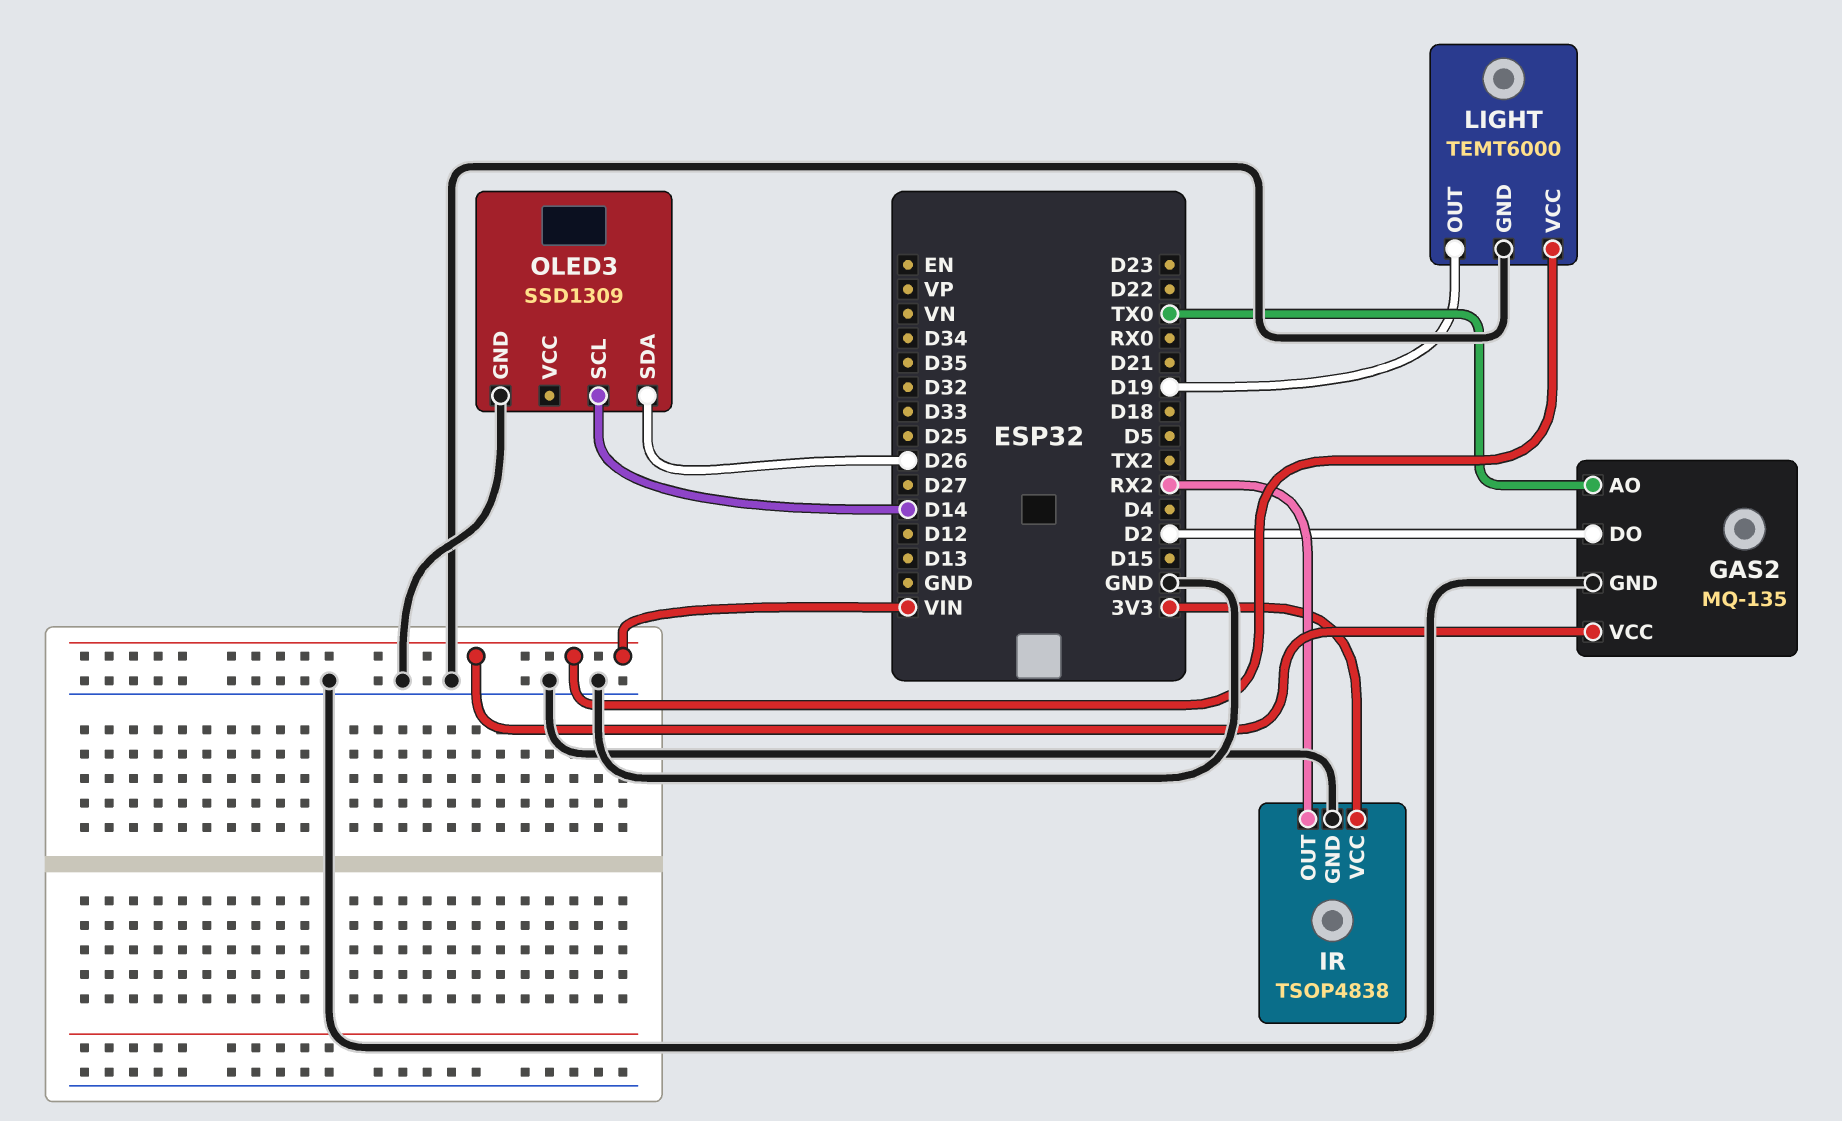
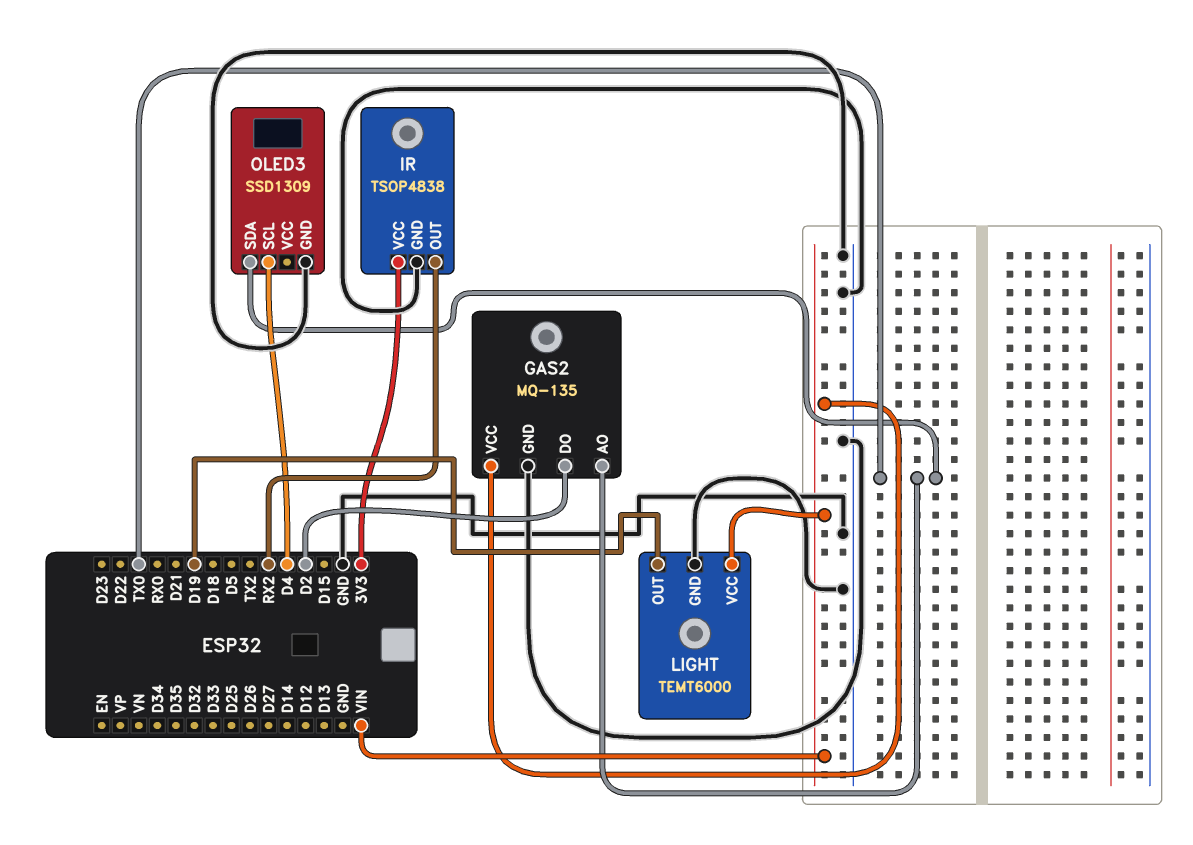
OLED3 pin SCL: D14 -> D4
OLED3 pin SDA: D26 -> TX0

